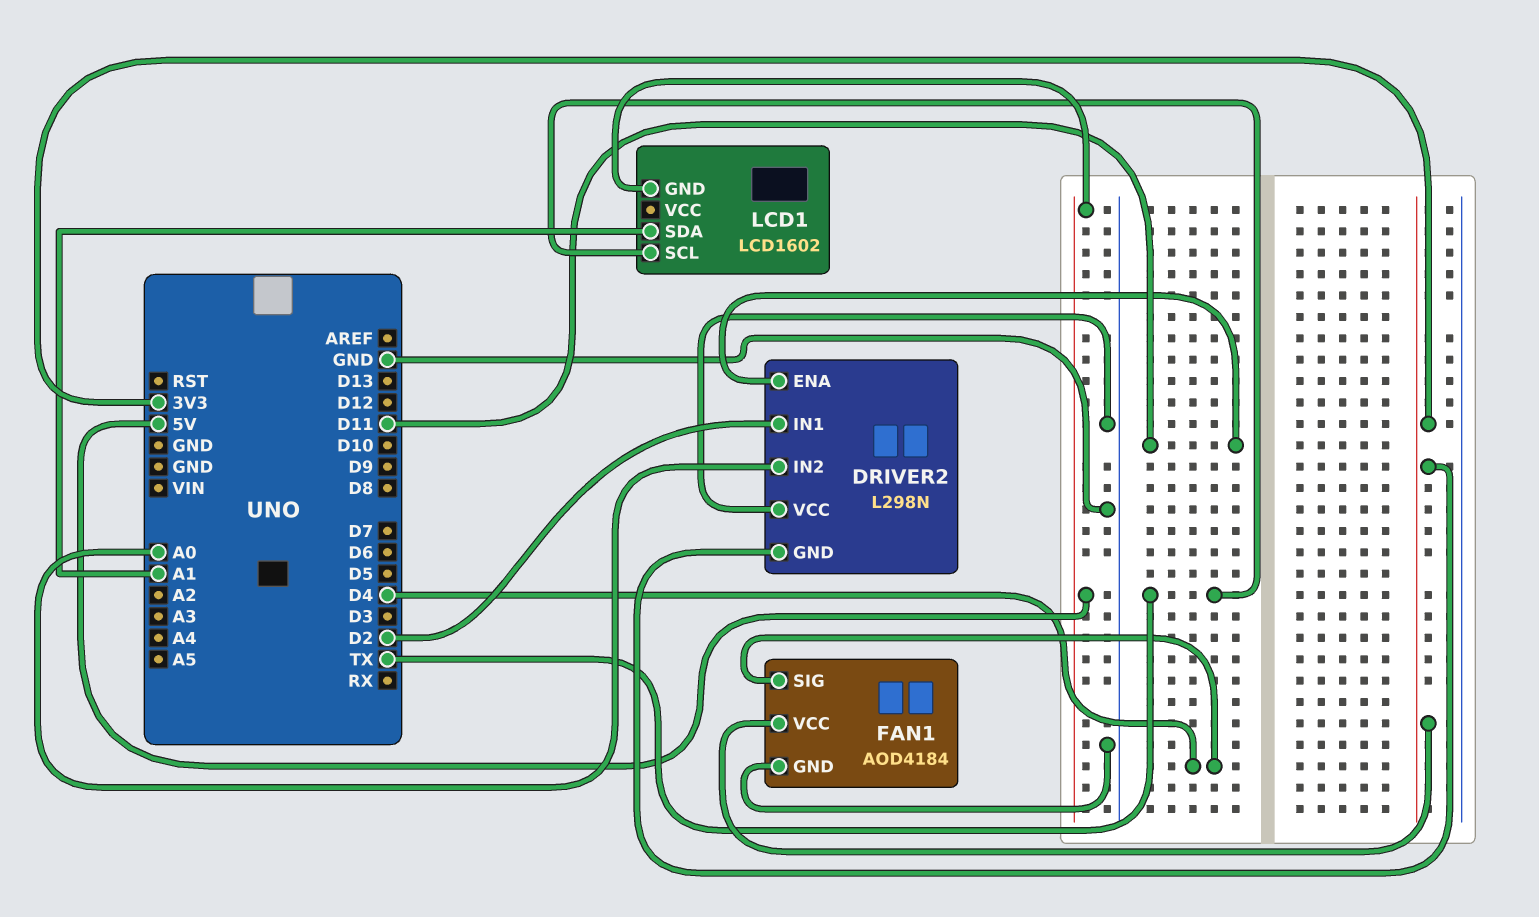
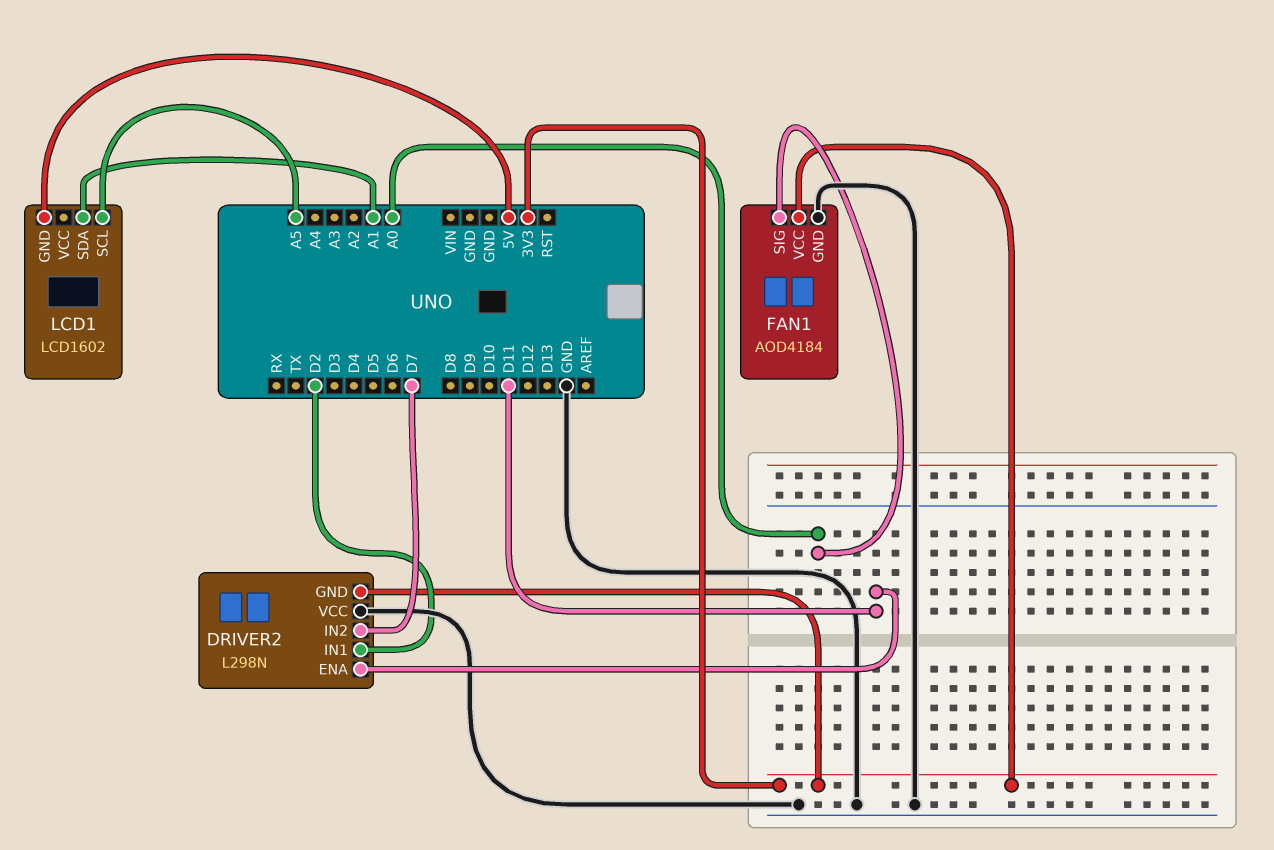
DRIVER2 pin IN2: A0 -> D7
FAN1 pin SIG: D4 -> A0
LCD1 pin SCL: TX -> A5

